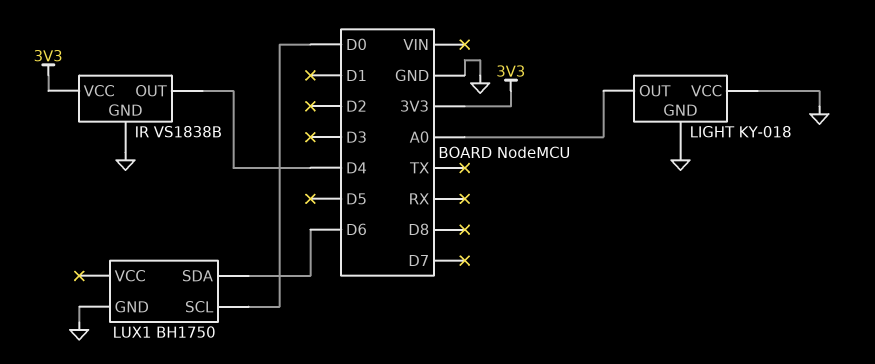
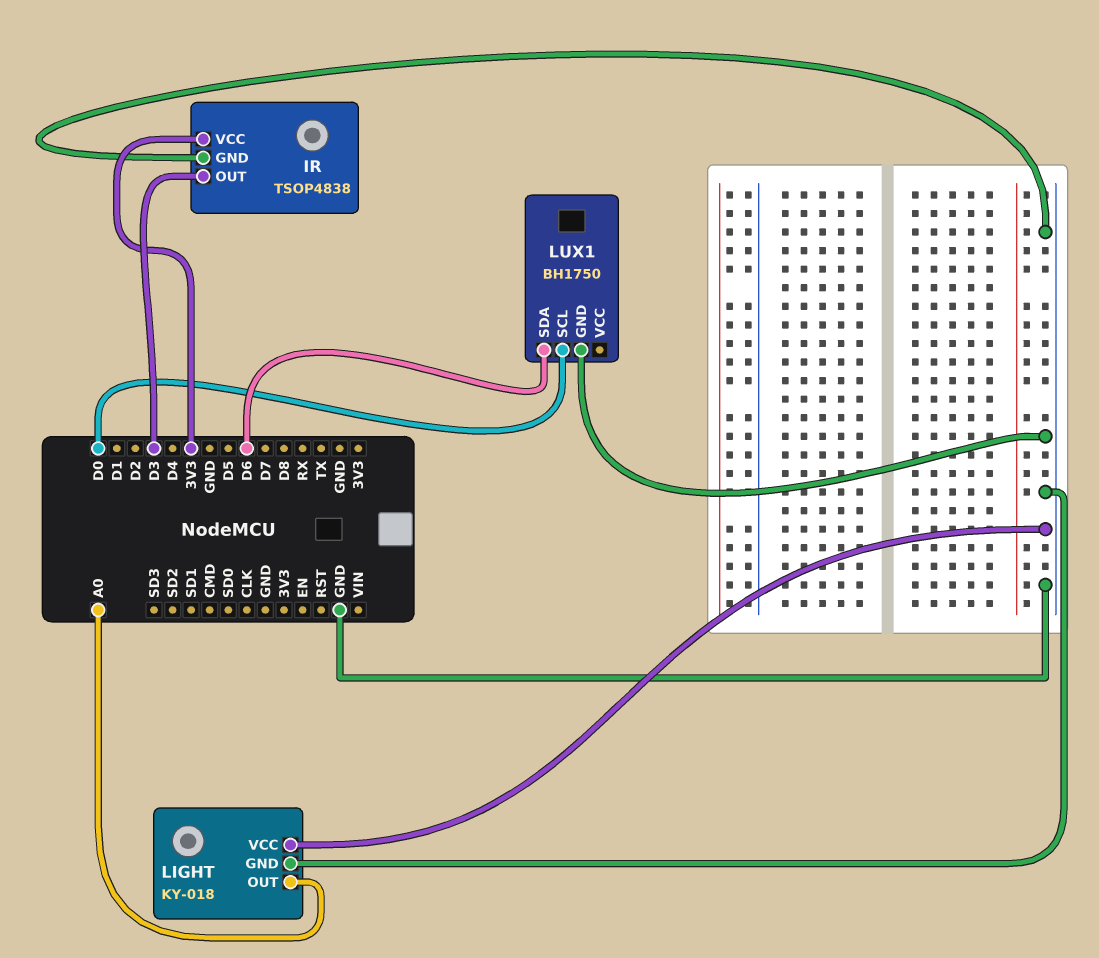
IR: VS1838B -> TSOP4838
IR pin OUT: D4 -> D3

